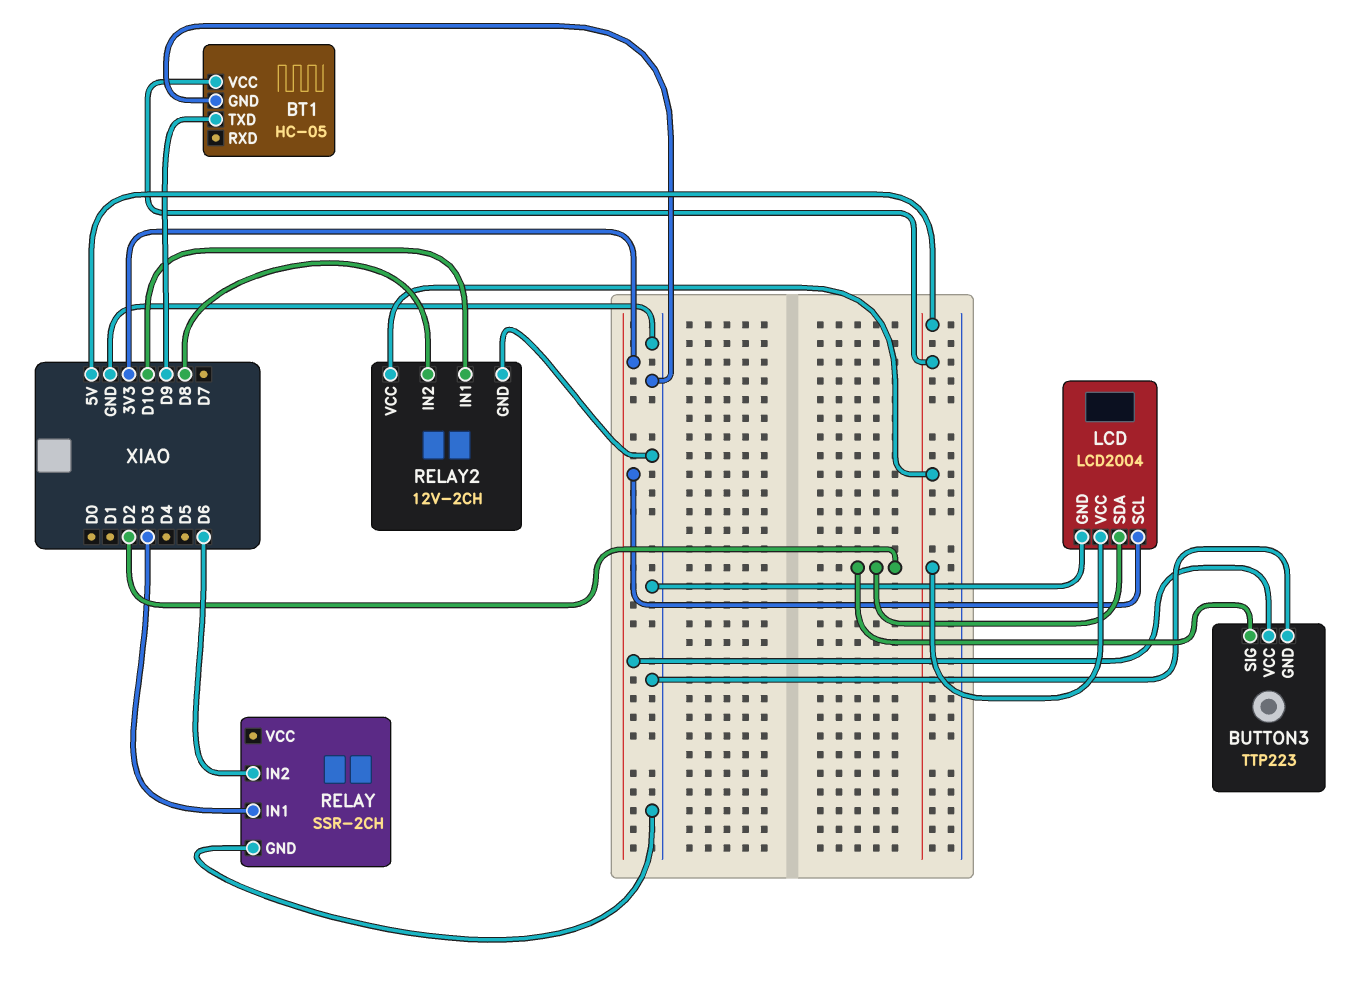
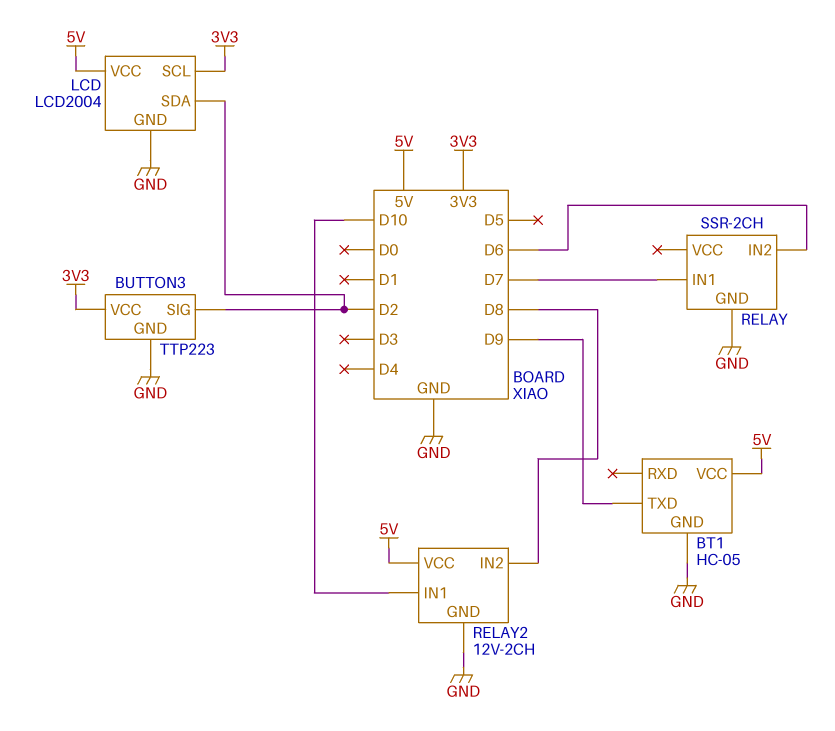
RELAY pin IN1: D3 -> D7

